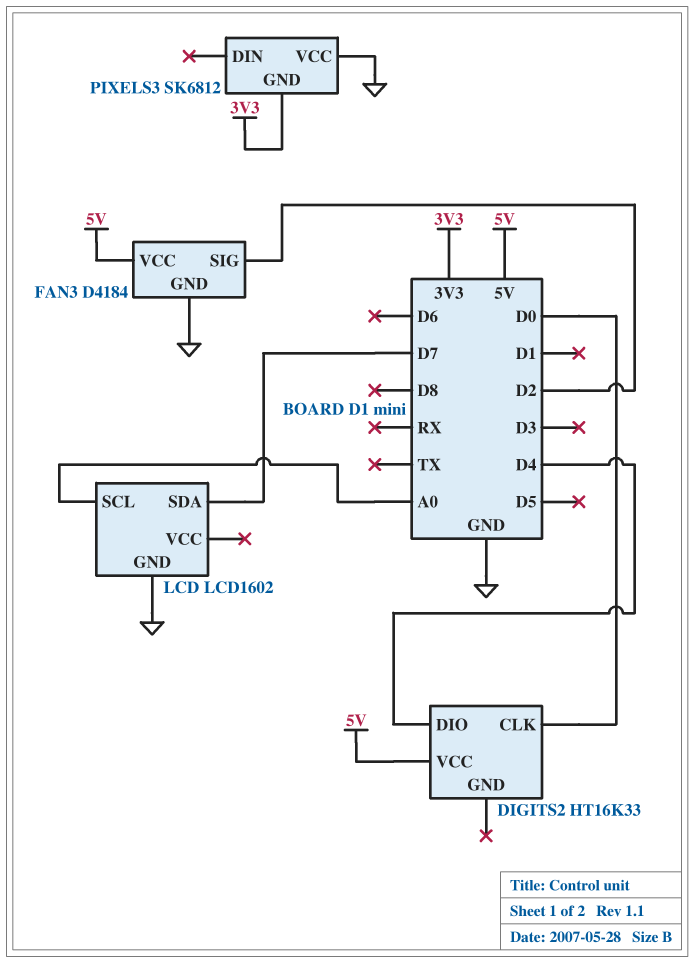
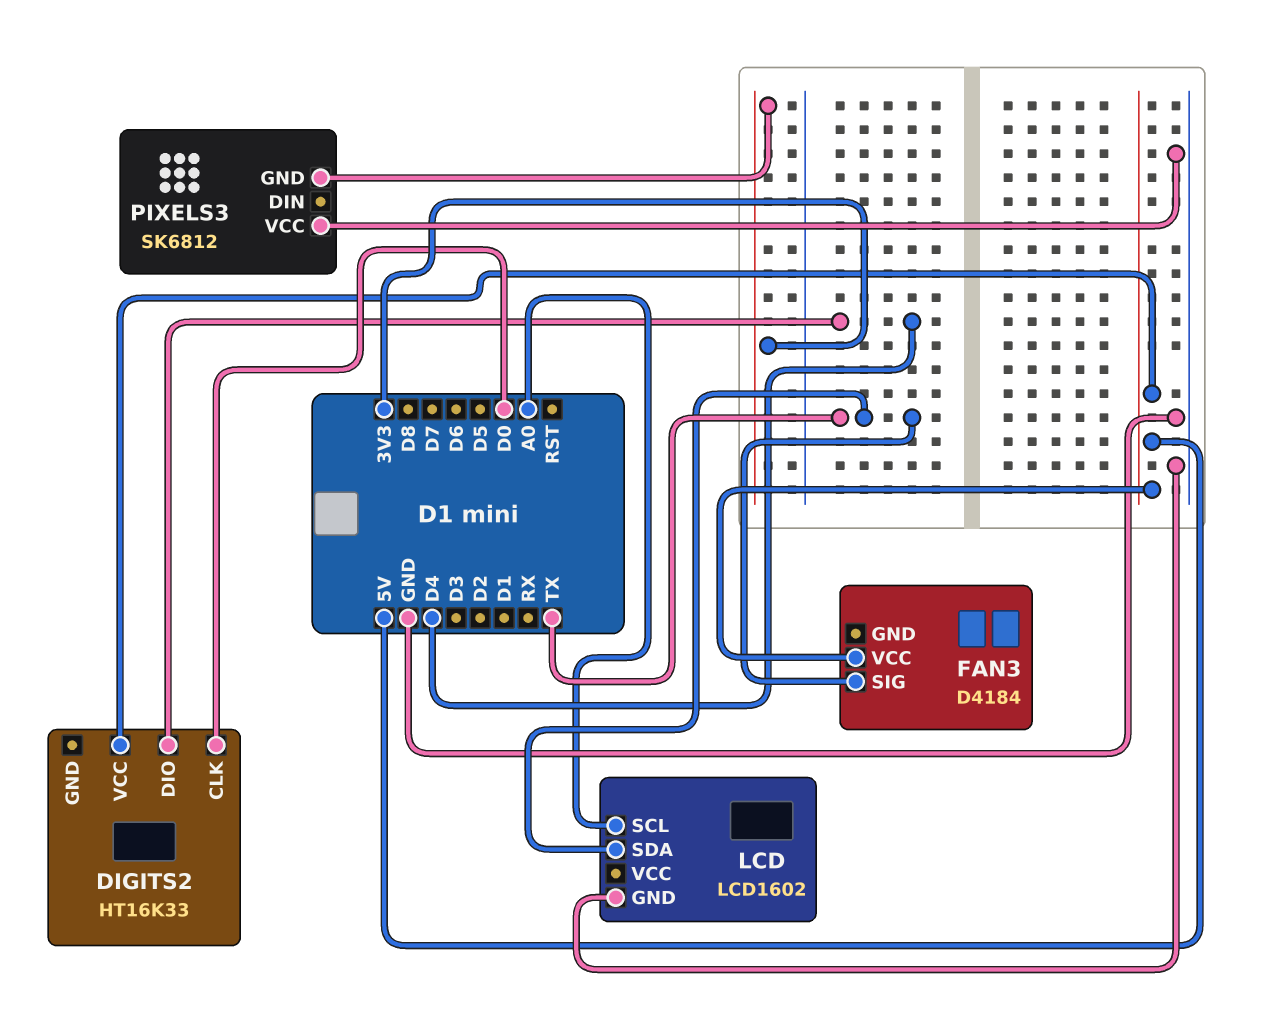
FAN3 pin GND: GND -> none
FAN3 pin SIG: D2 -> TX
LCD pin SDA: D7 -> TX

